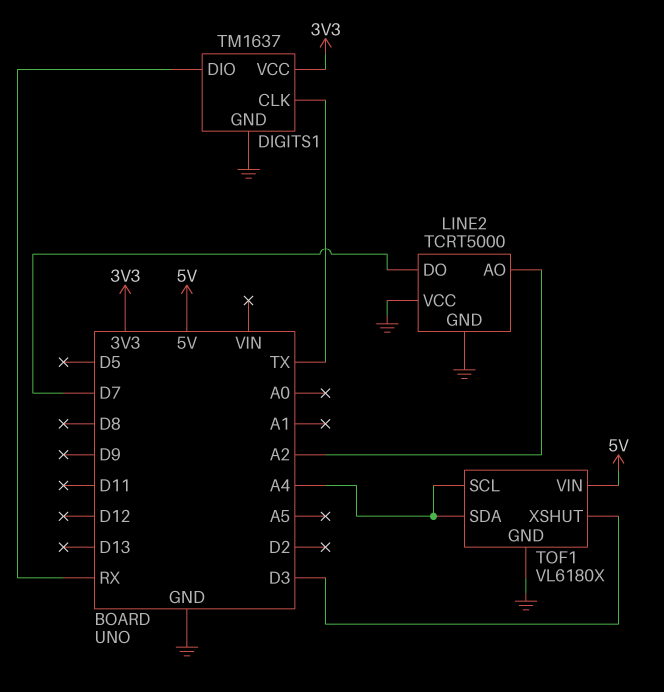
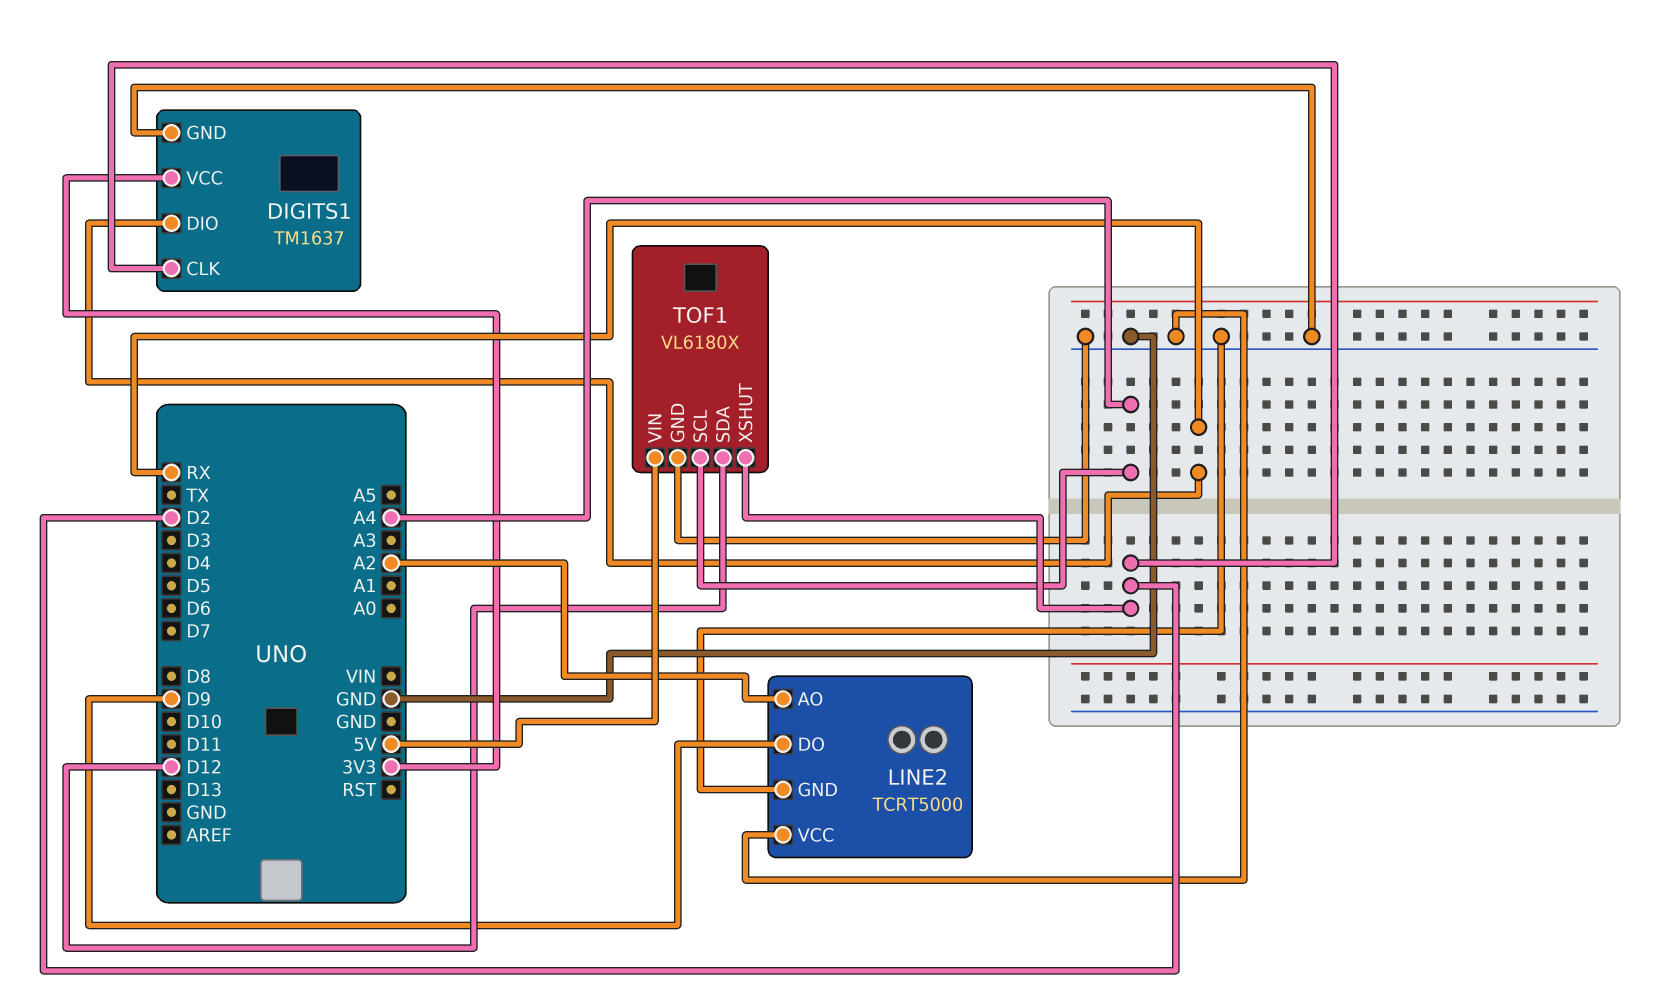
DIGITS1 pin CLK: TX -> D2
LINE2 pin DO: D7 -> D9
TOF1 pin SDA: A4 -> D12
TOF1 pin XSHUT: D3 -> D2

